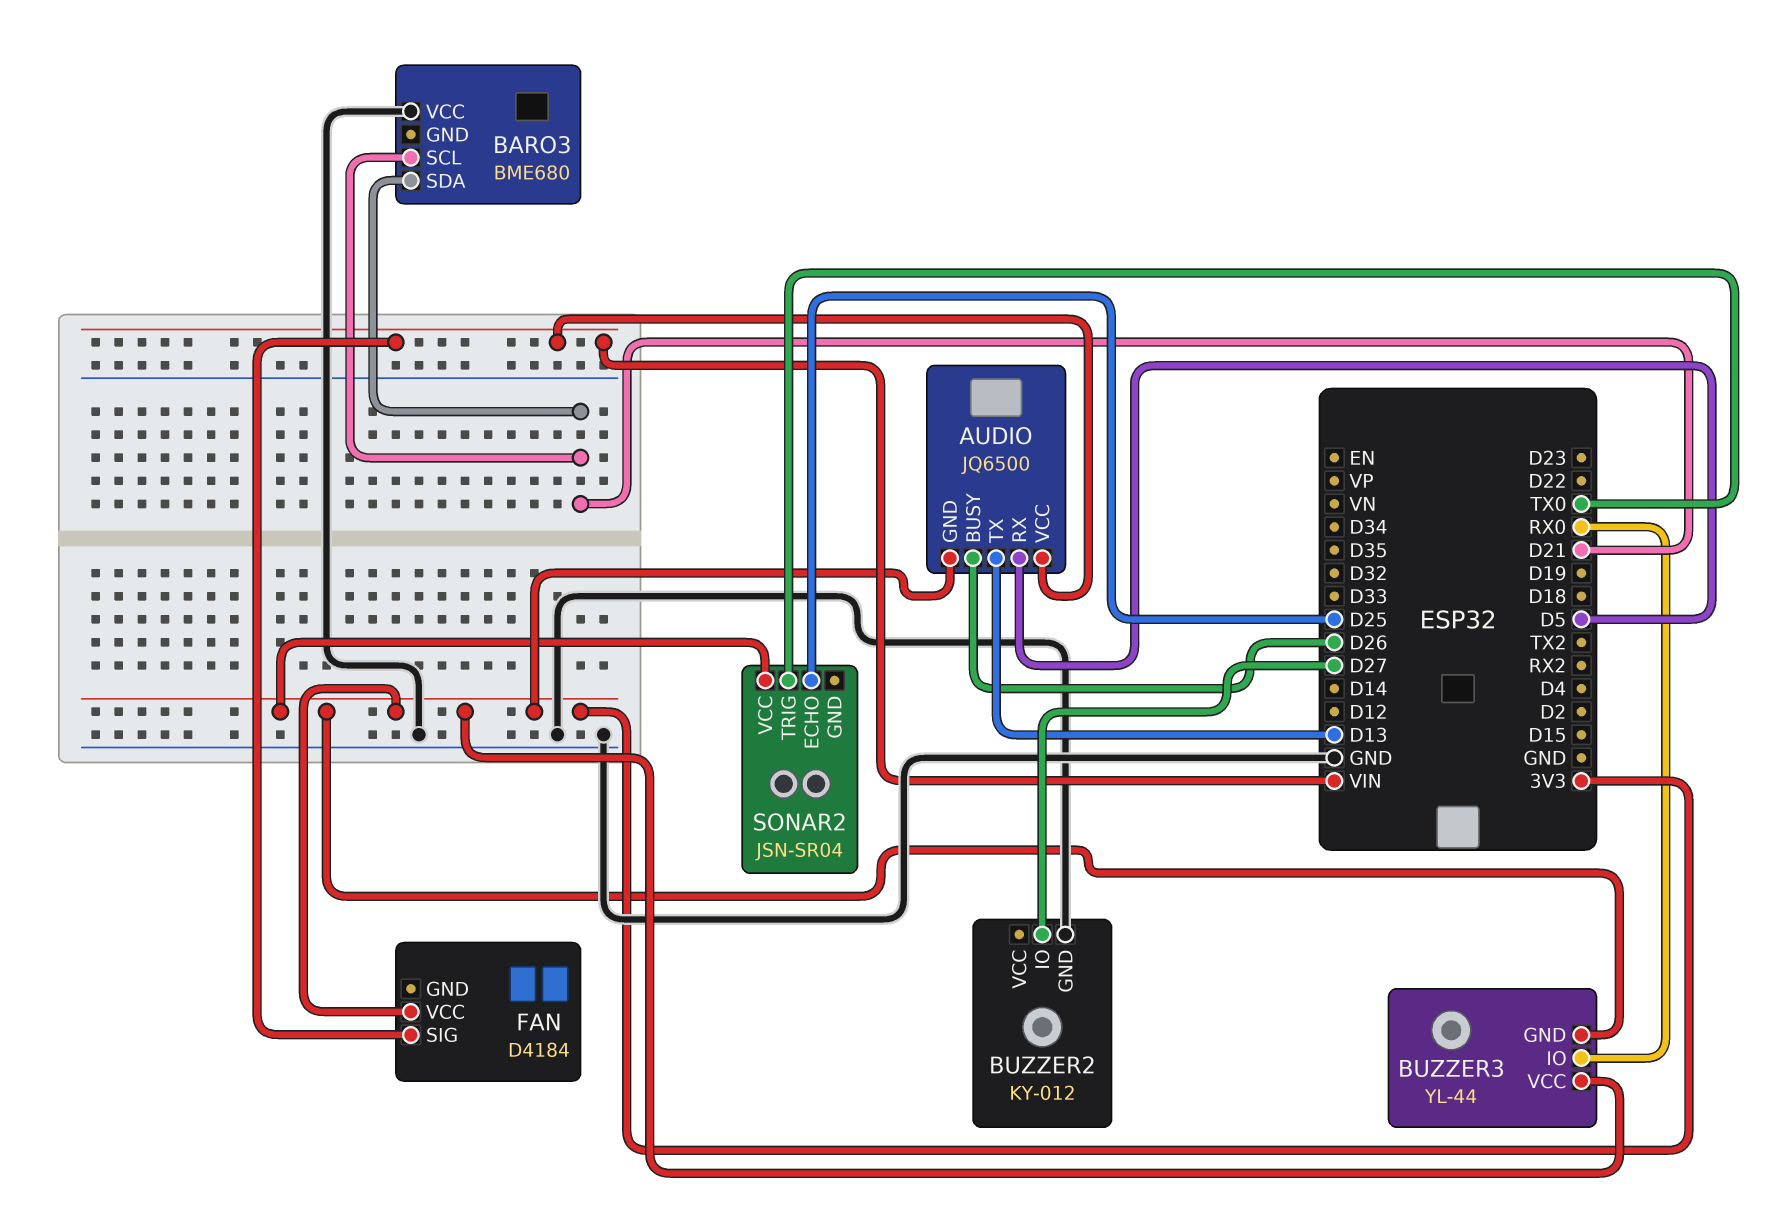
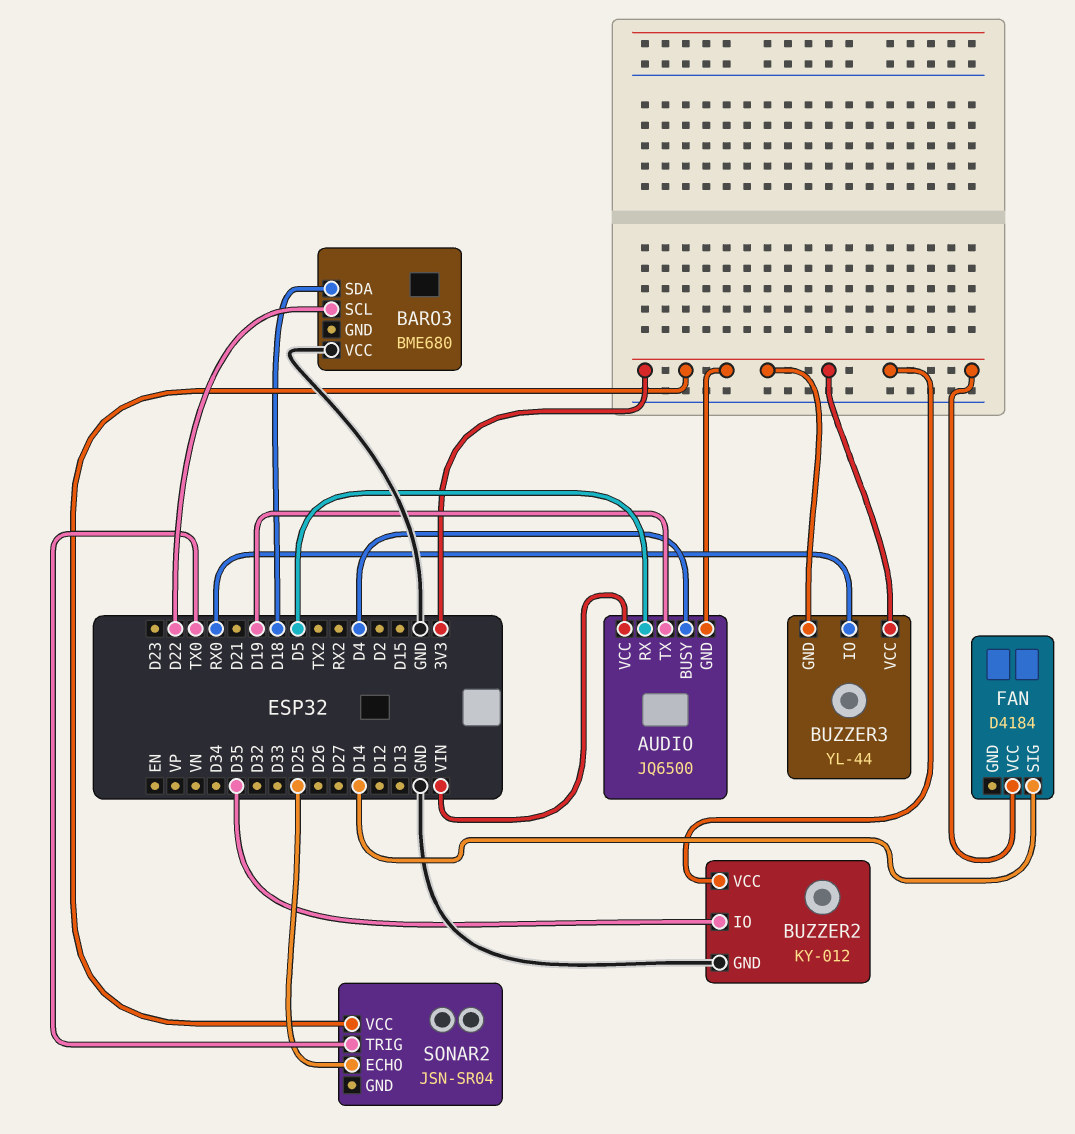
AUDIO pin BUSY: D26 -> D4
AUDIO pin TX: D13 -> D19
BARO3 pin SCL: D21 -> D22
BARO3 pin SDA: D21 -> D18
BUZZER2 pin IO: D27 -> D35
BUZZER2 pin VCC: none -> 3V3
FAN pin SIG: VIN -> D14

